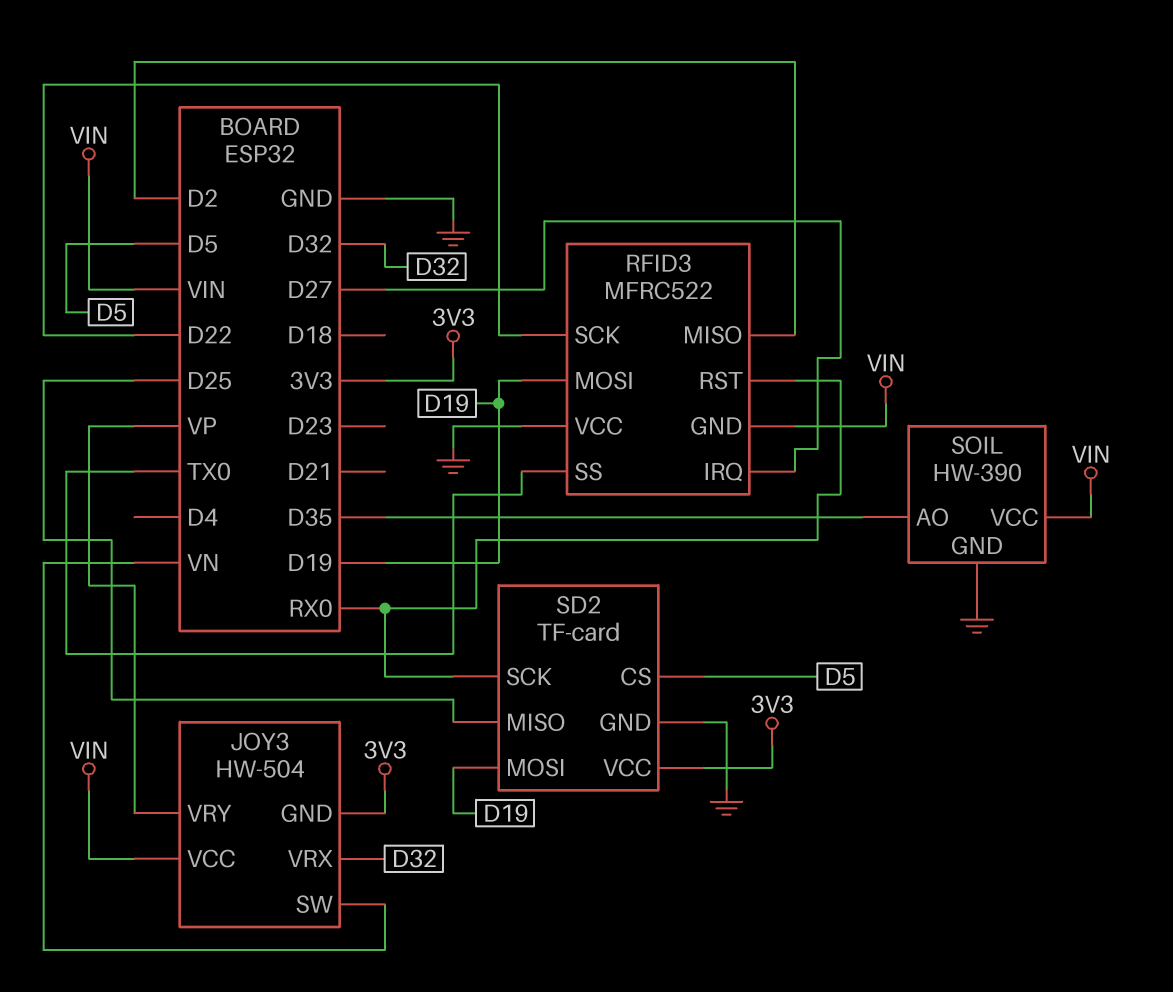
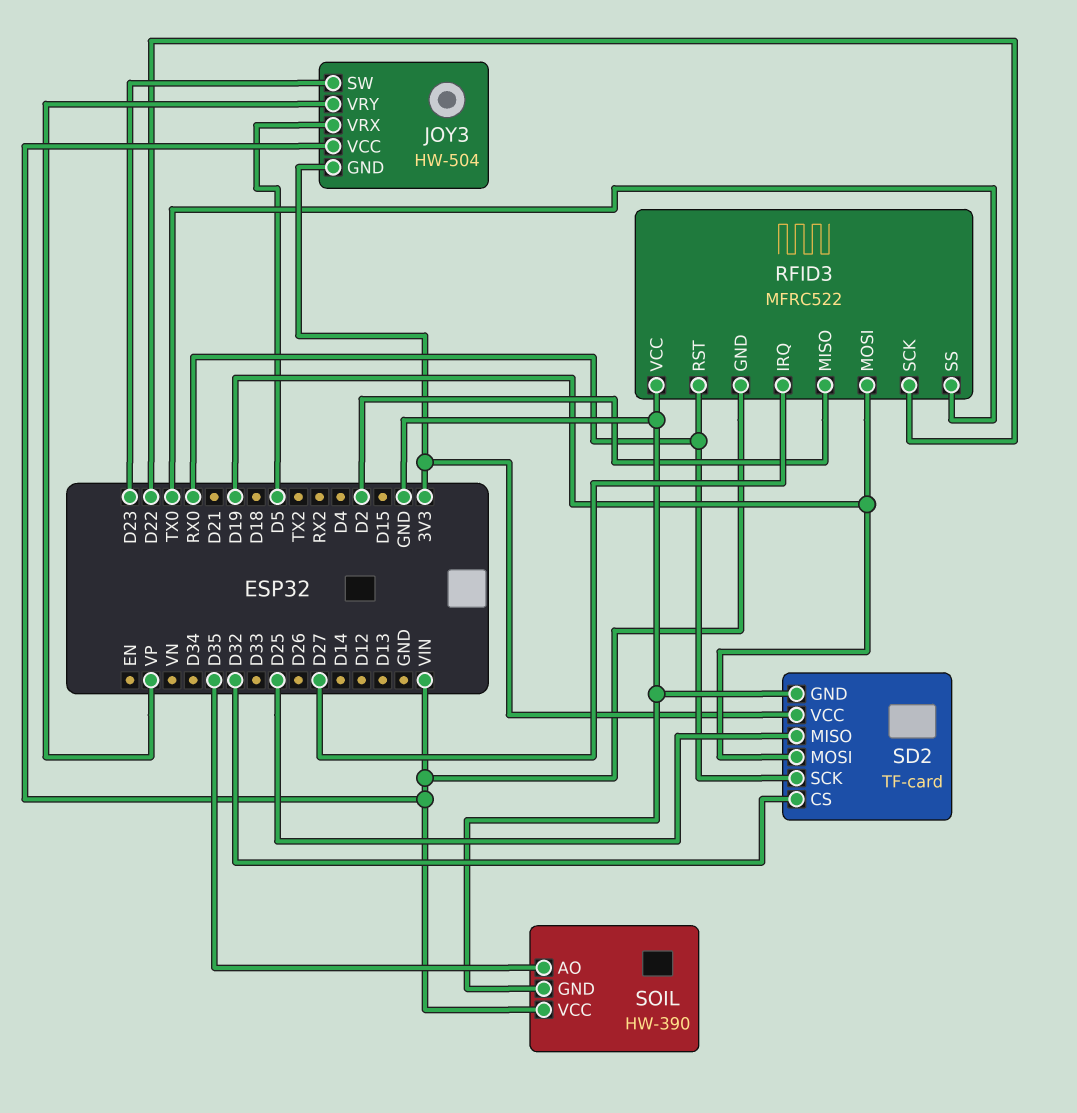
JOY3 pin SW: VN -> D23
JOY3 pin VRX: D32 -> D5
SD2 pin CS: D5 -> D32

